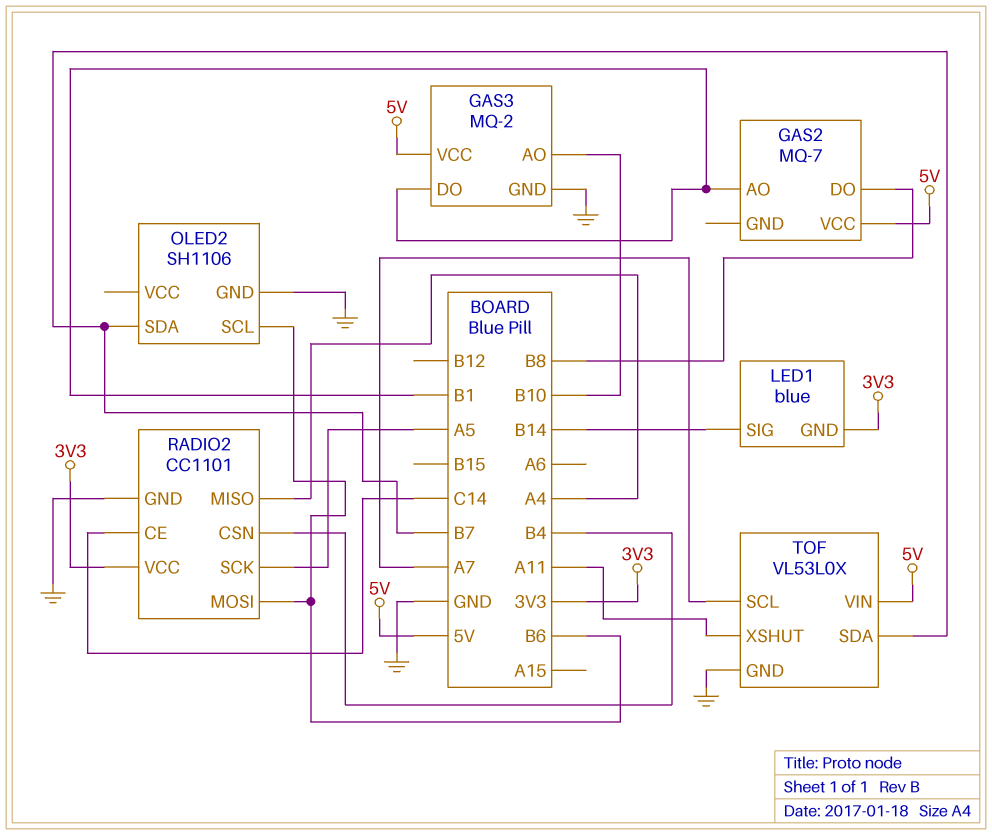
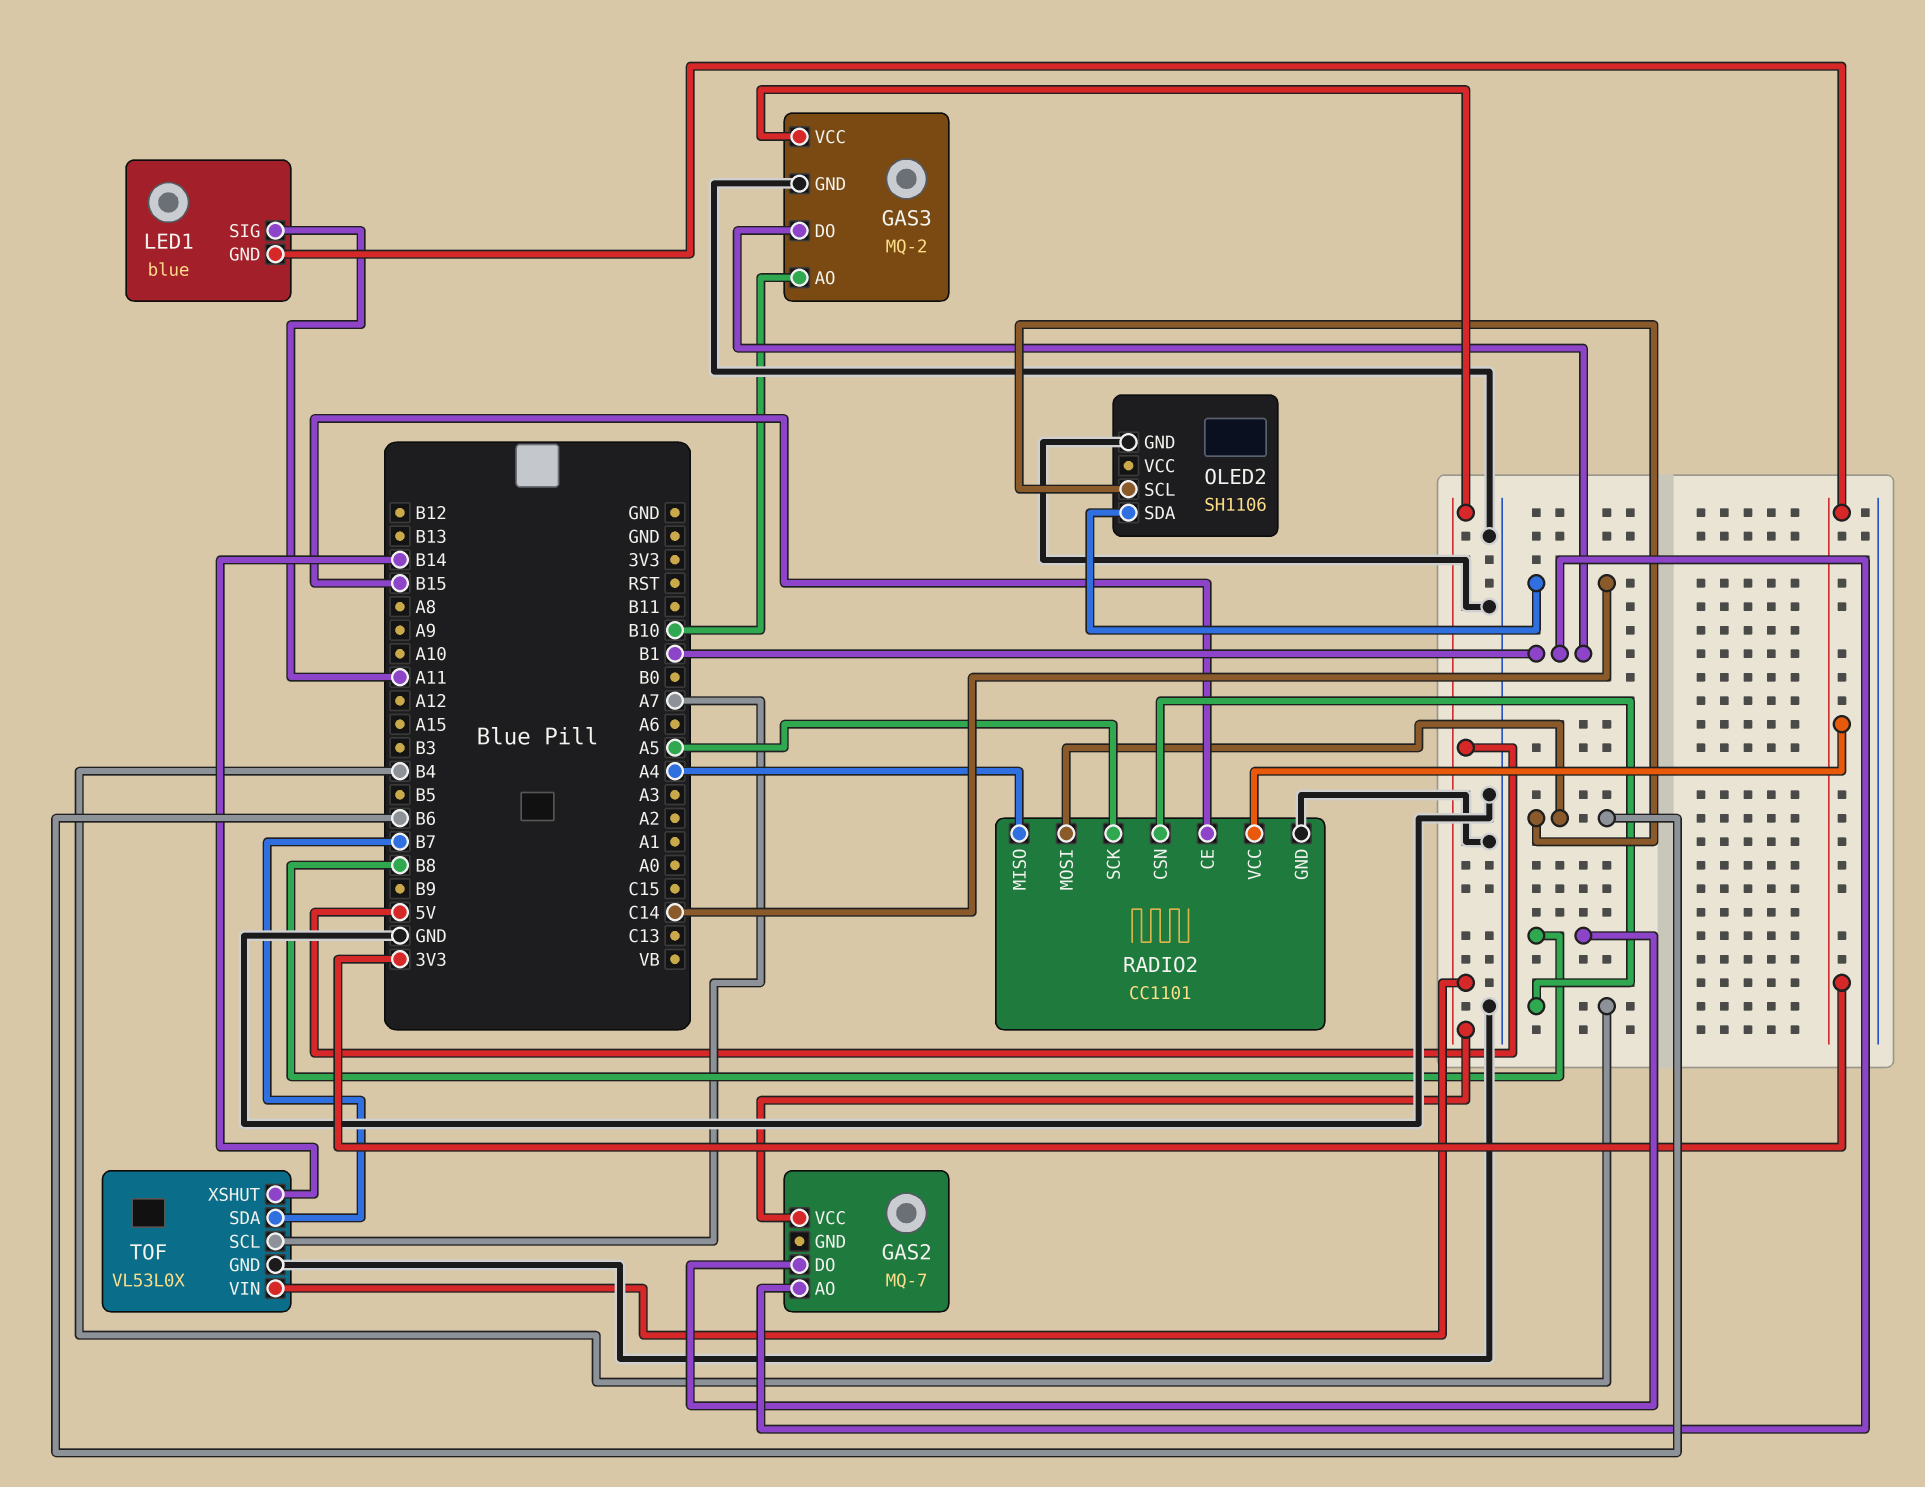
LED1 pin SIG: B14 -> A11
OLED2 pin SDA: B7 -> C14
RADIO2 pin CE: C14 -> B15
TOF pin XSHUT: A11 -> B14

